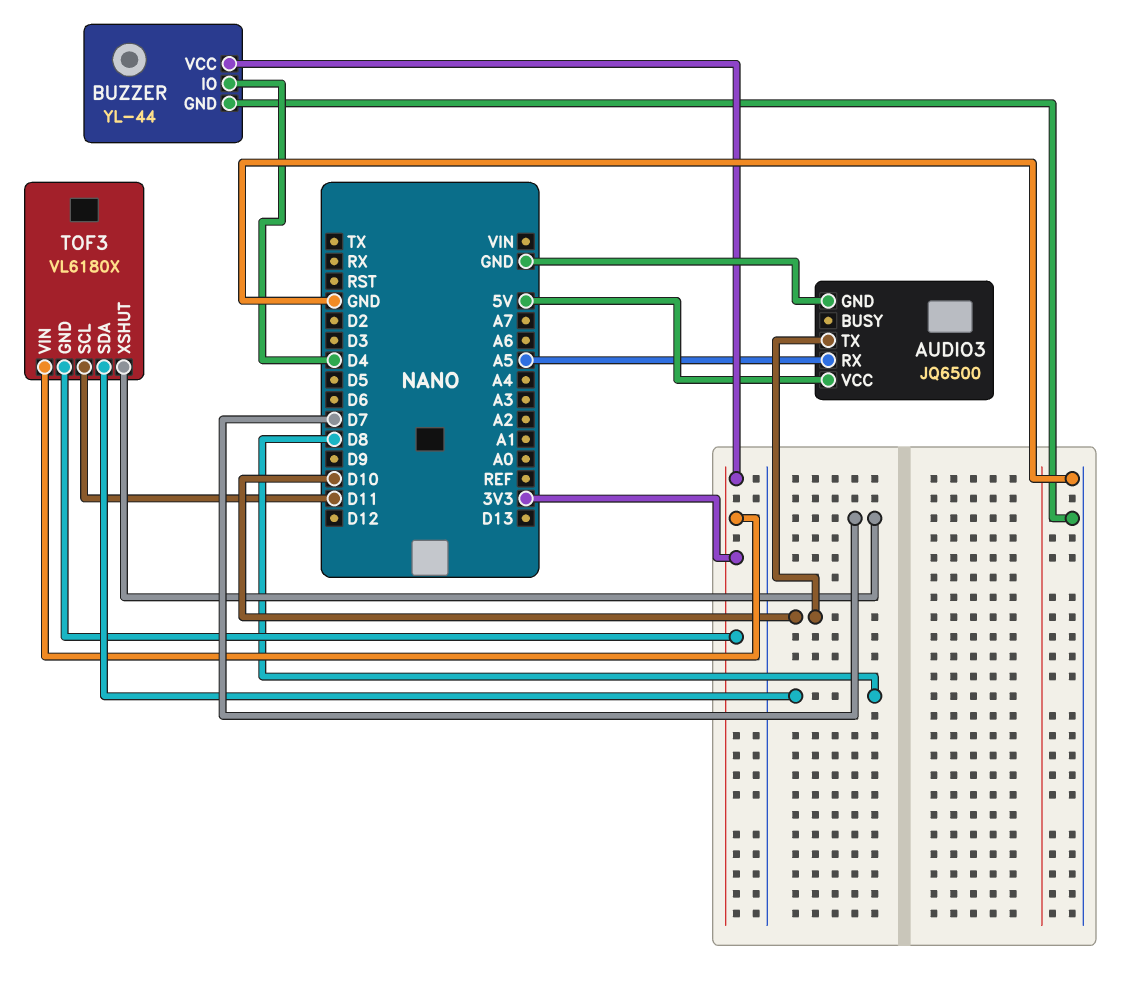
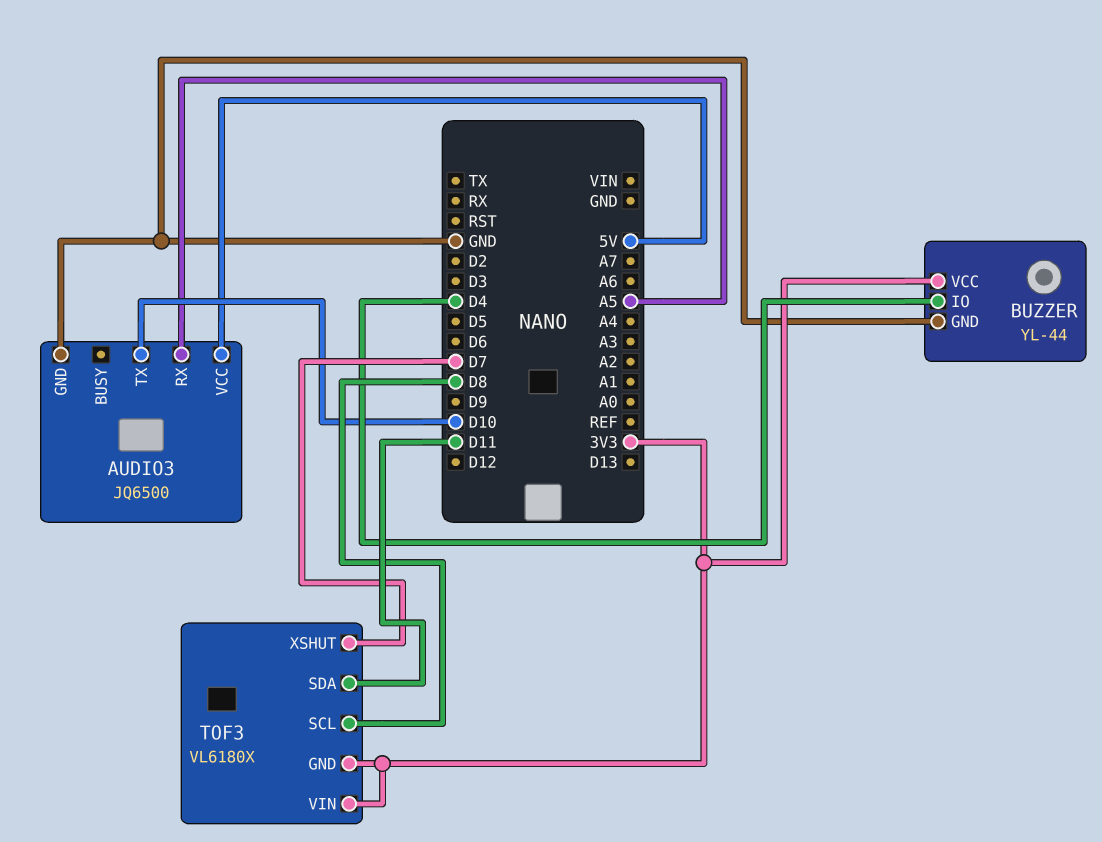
TOF3 pin SCL: D11 -> D8
TOF3 pin SDA: D8 -> D11

